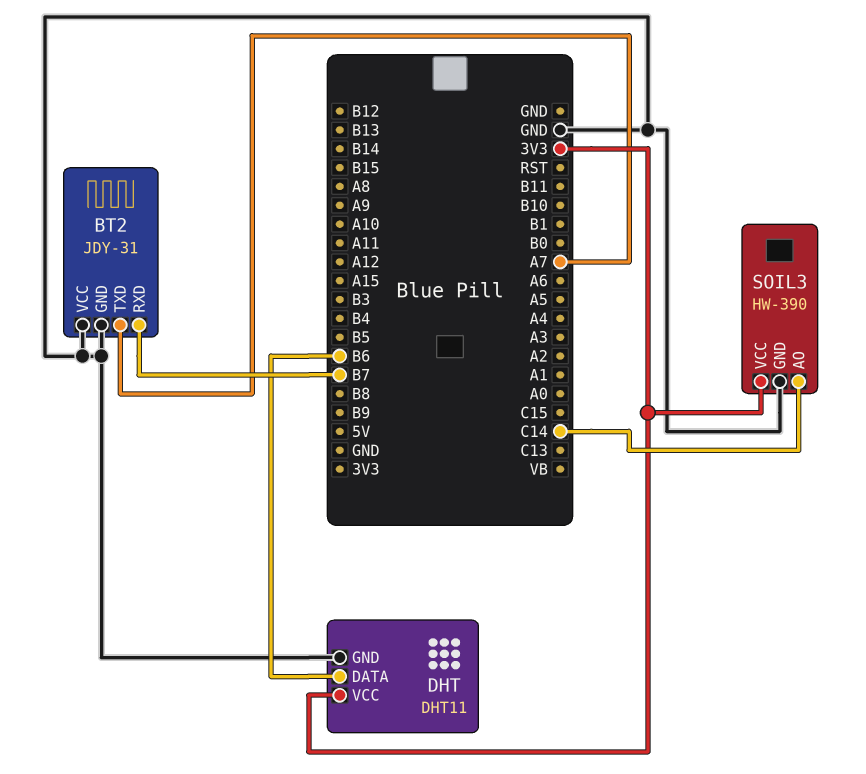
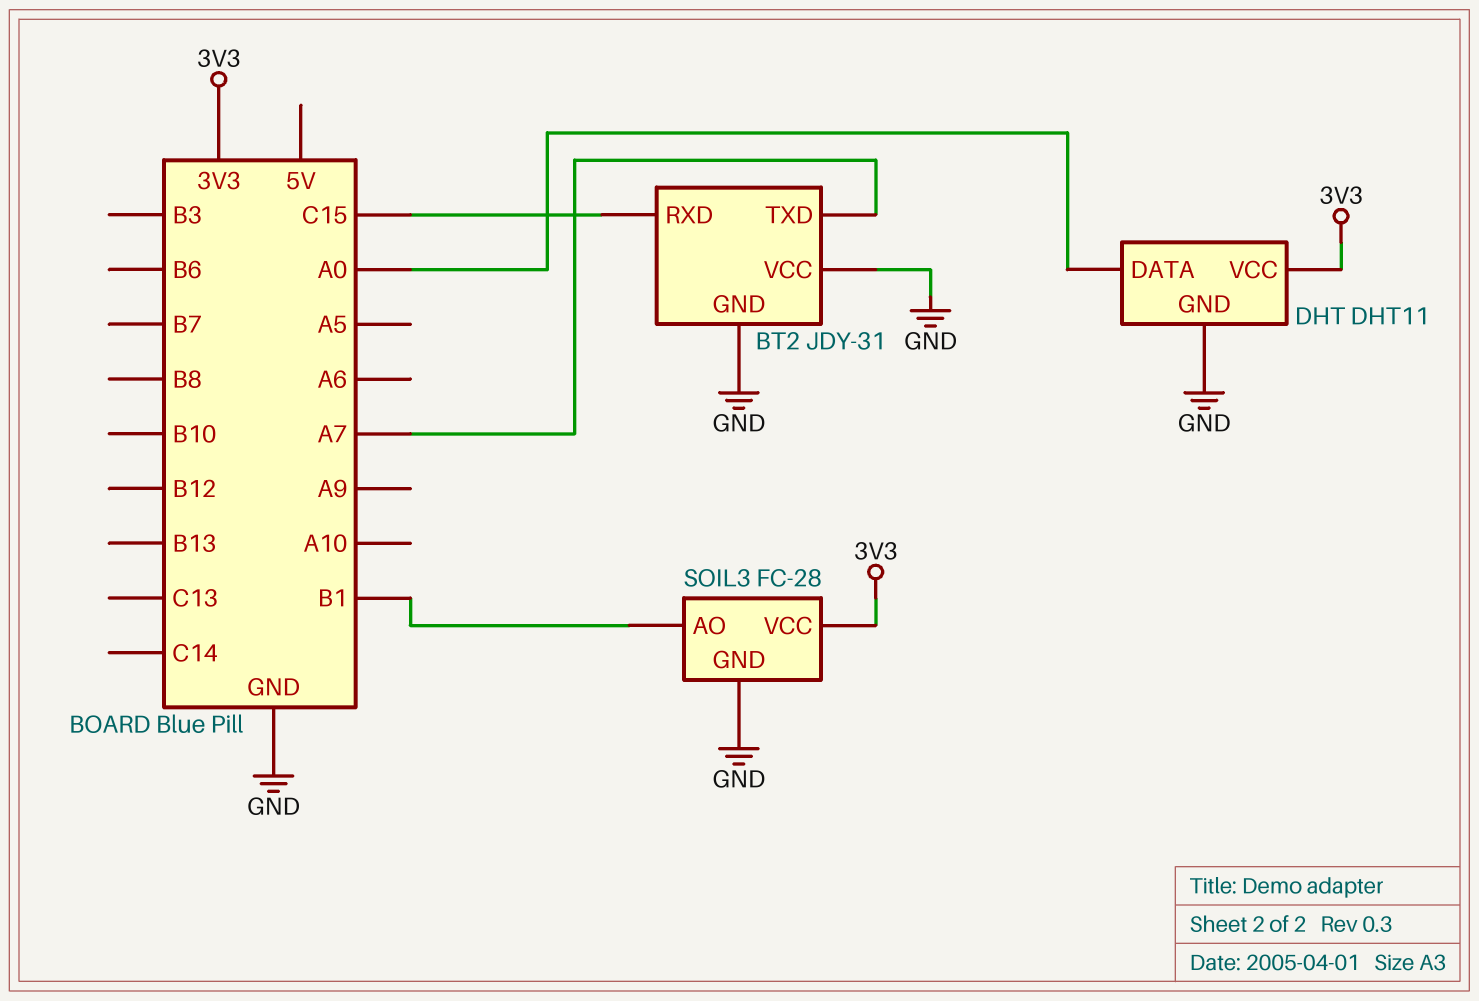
BT2 pin RXD: B7 -> C15
DHT pin DATA: B6 -> A0
SOIL3: HW-390 -> FC-28
SOIL3 pin AO: C14 -> B1

